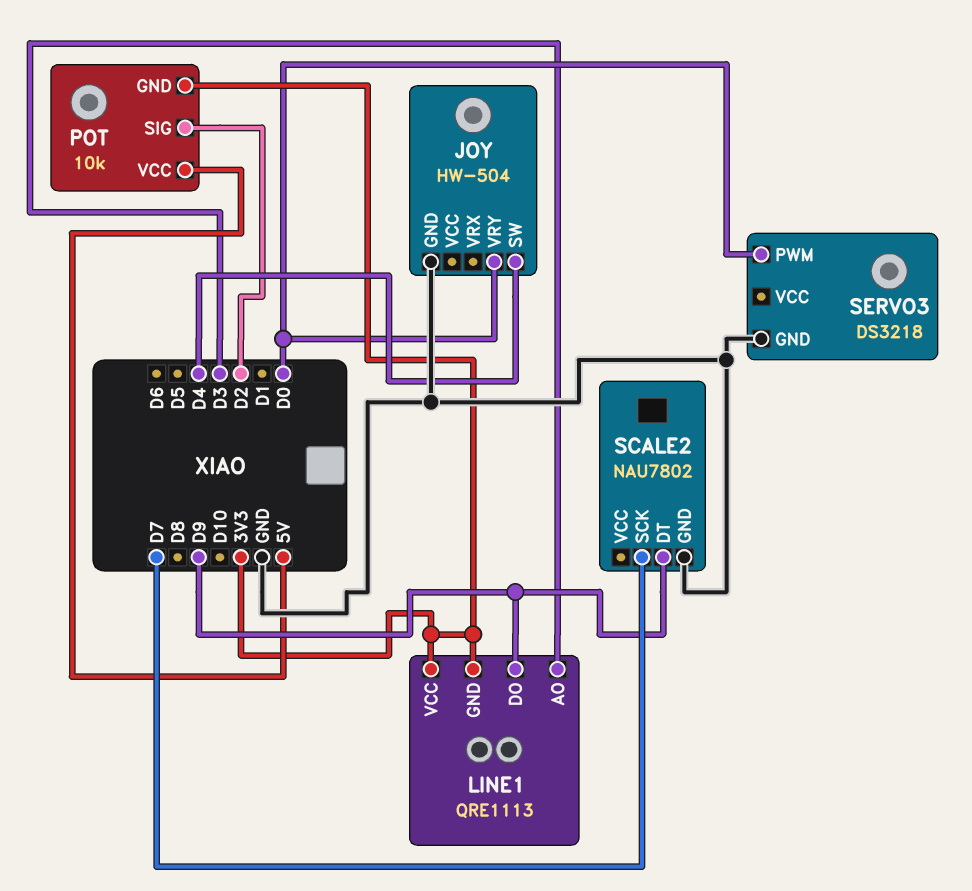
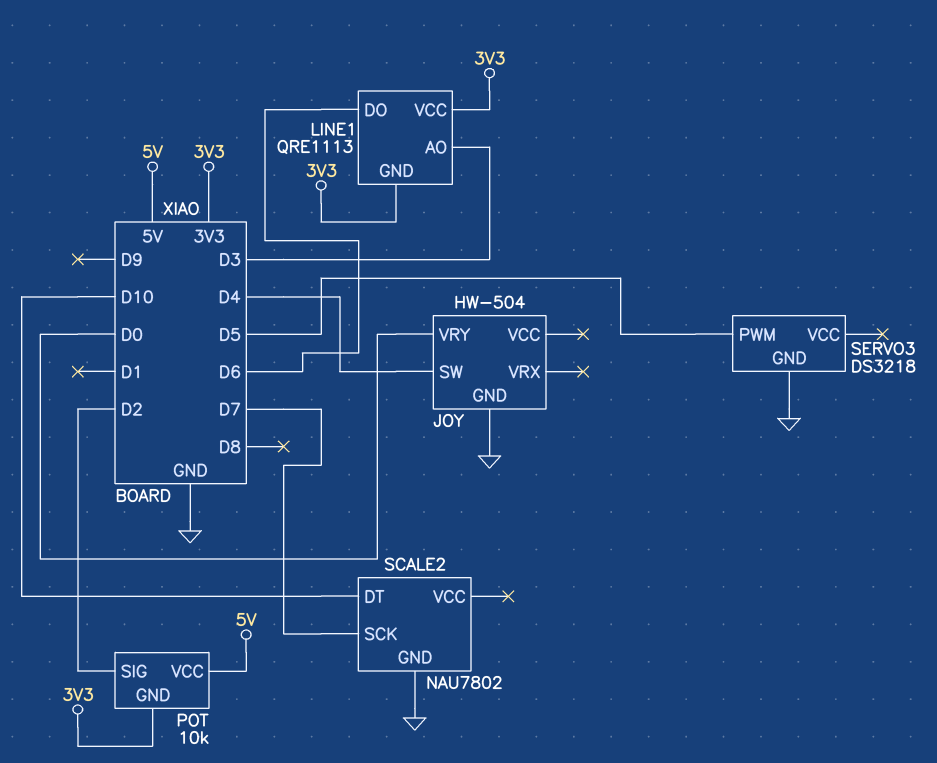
LINE1 pin DO: D9 -> D6
SCALE2 pin DT: D9 -> D10
SERVO3 pin PWM: D0 -> D5

